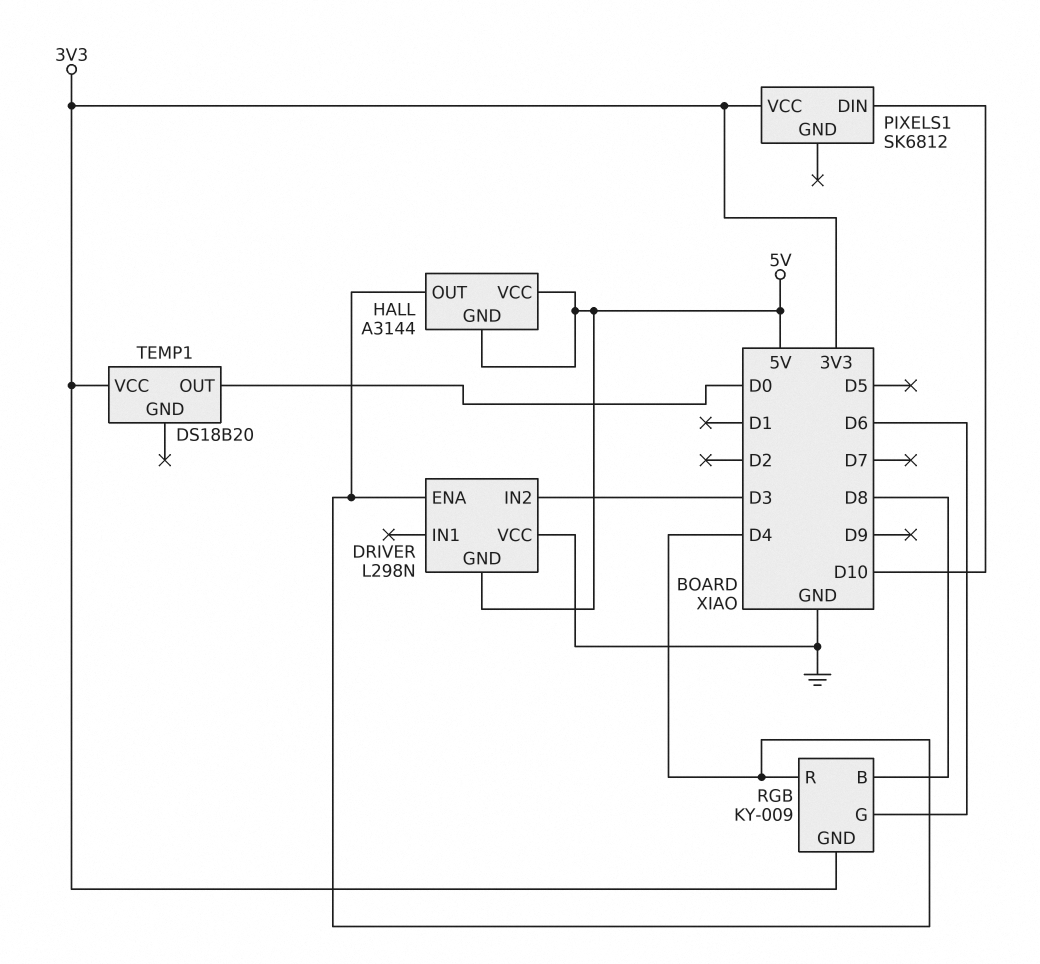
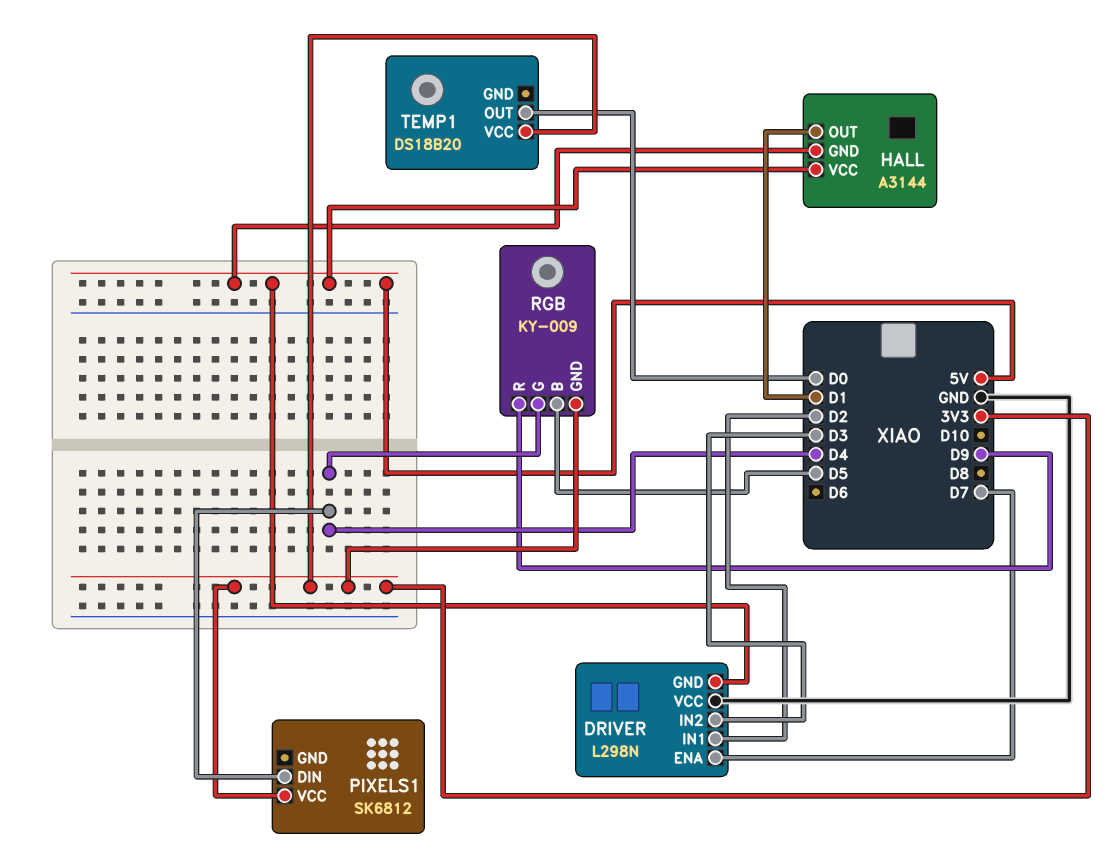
DRIVER pin ENA: D4 -> D7
DRIVER pin IN1: none -> D2
HALL pin OUT: D4 -> D1
PIXELS1 pin DIN: D10 -> D4
RGB pin B: D8 -> D5
RGB pin G: D6 -> D4
RGB pin R: D4 -> D9

